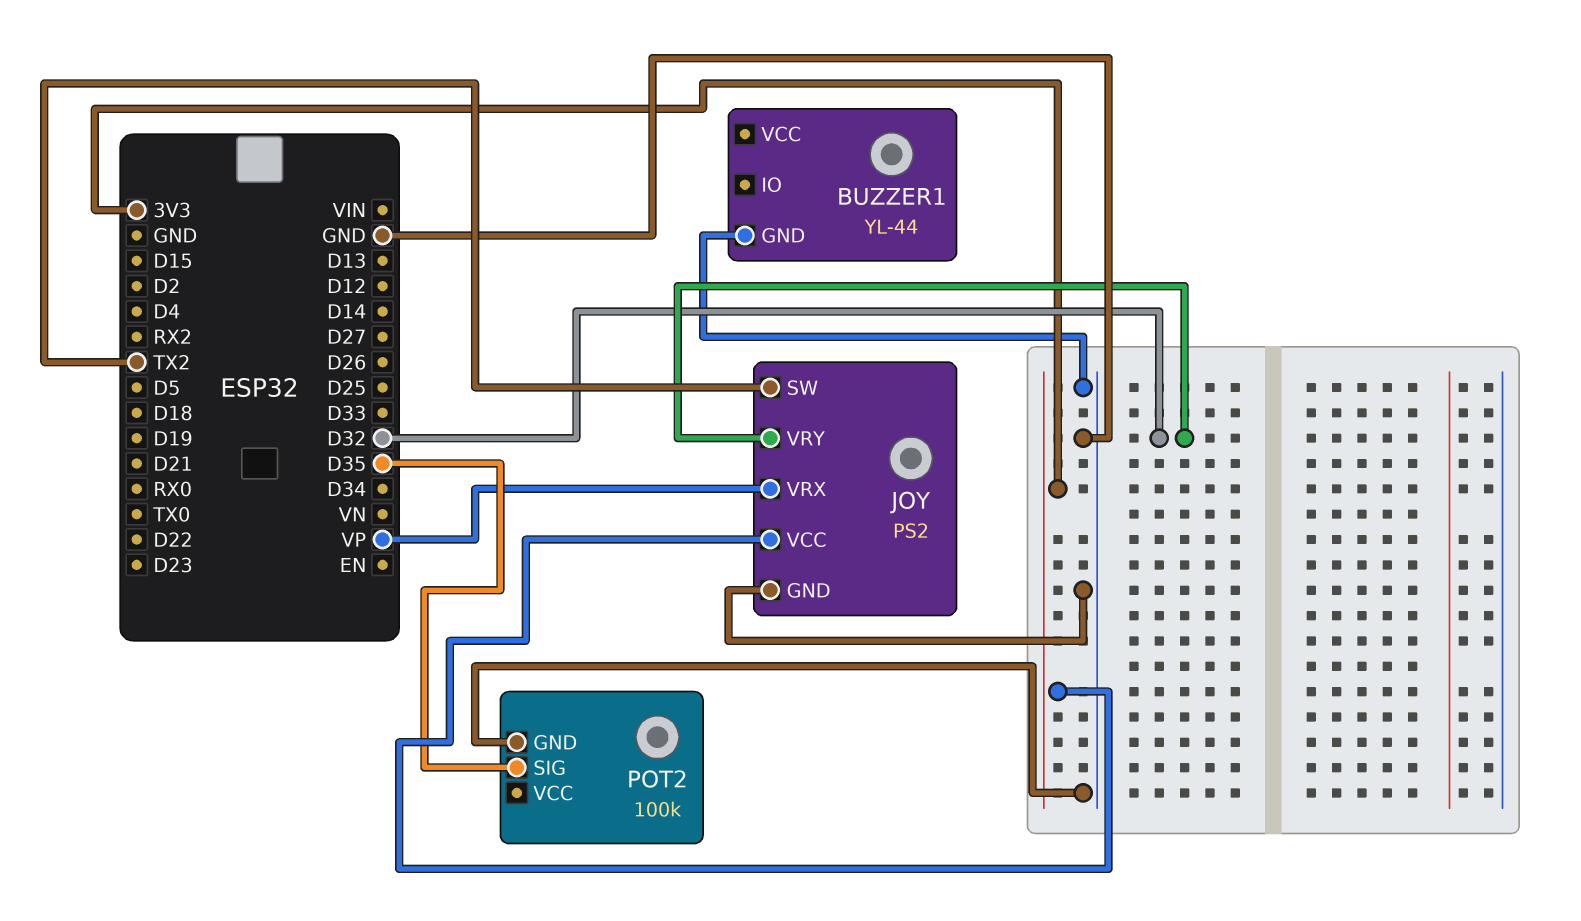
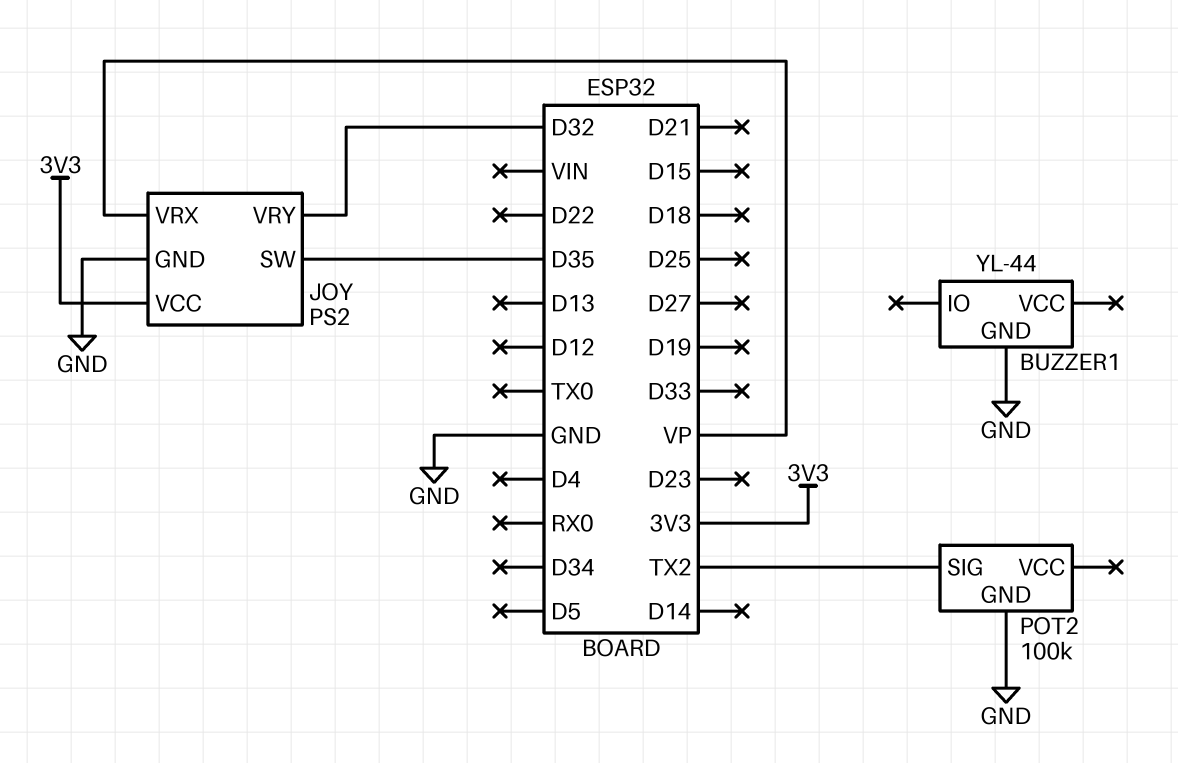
JOY pin SW: TX2 -> D35
POT2 pin SIG: D35 -> TX2

